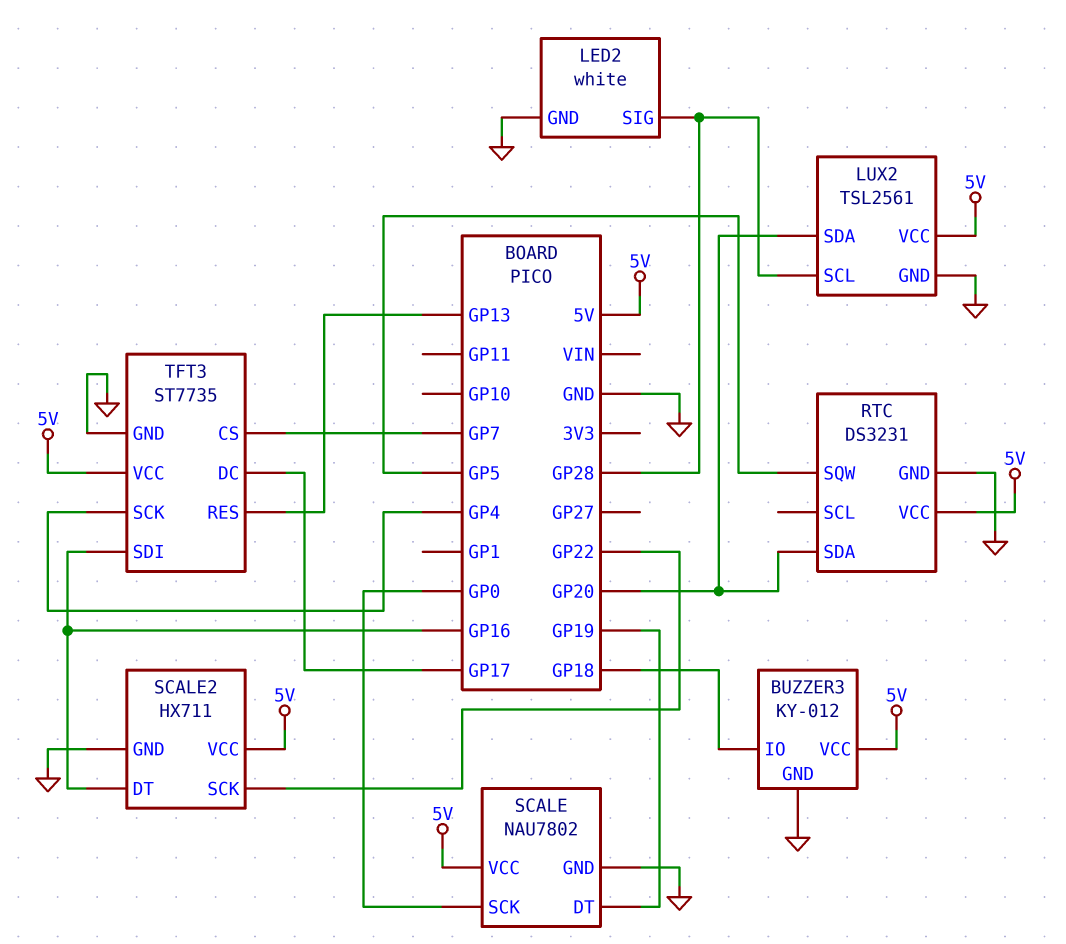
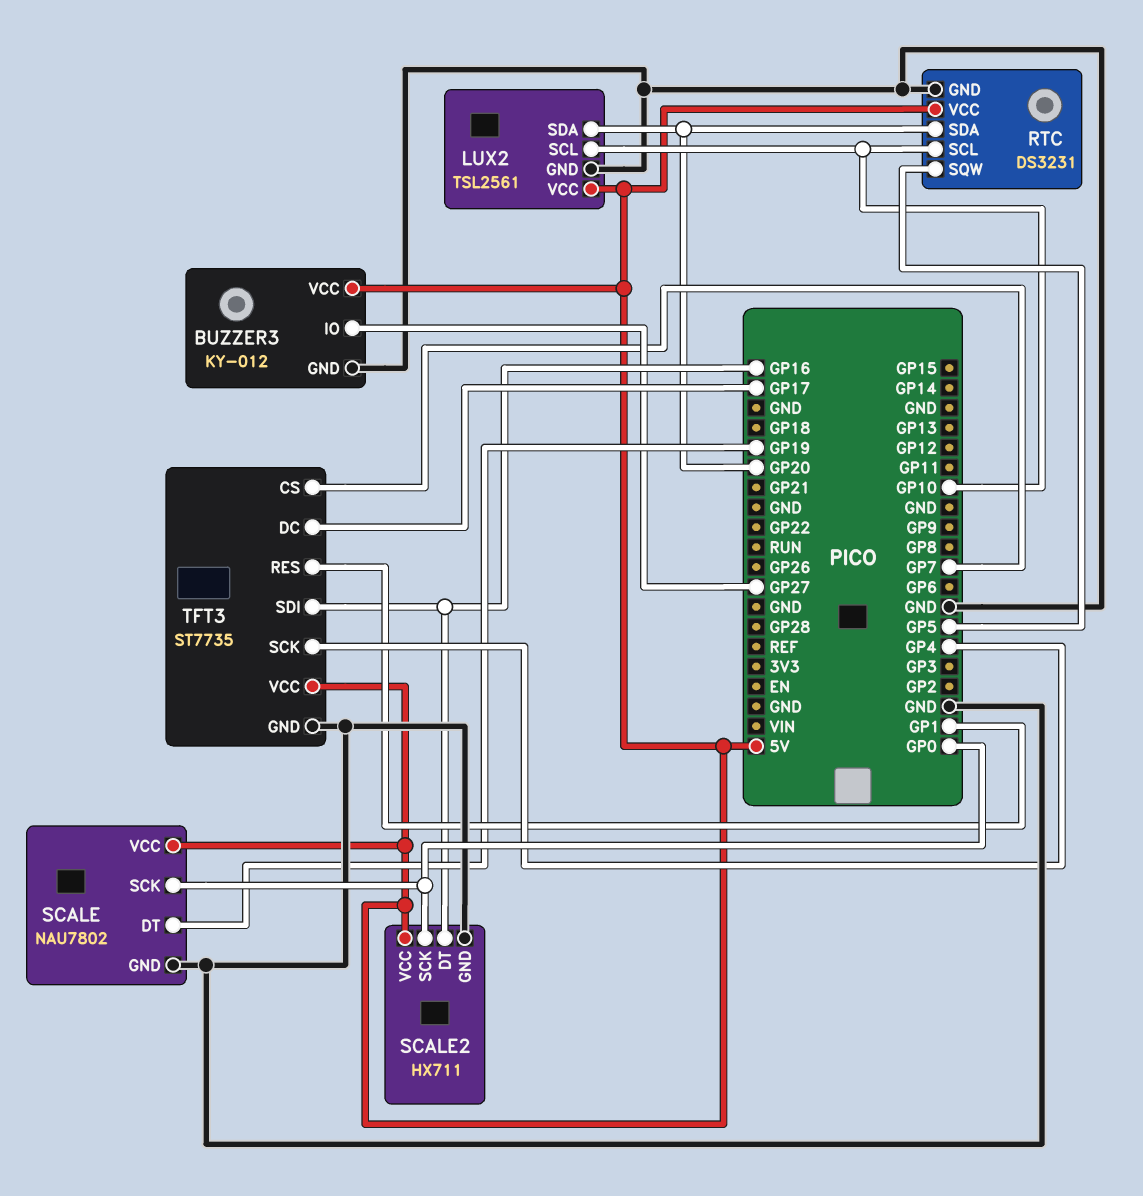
BUZZER3 pin IO: GP18 -> GP27
LED2: white -> none
LED2 pin GND: GND -> none
LED2 pin SIG: GP28 -> none
LUX2 pin SCL: GP28 -> GP10
RTC pin SCL: none -> GP10
SCALE2 pin SCK: GP22 -> GP0
TFT3 pin RES: GP13 -> GP1

